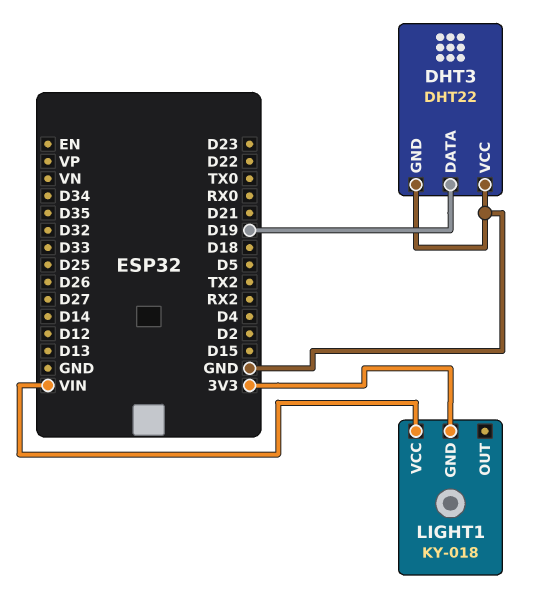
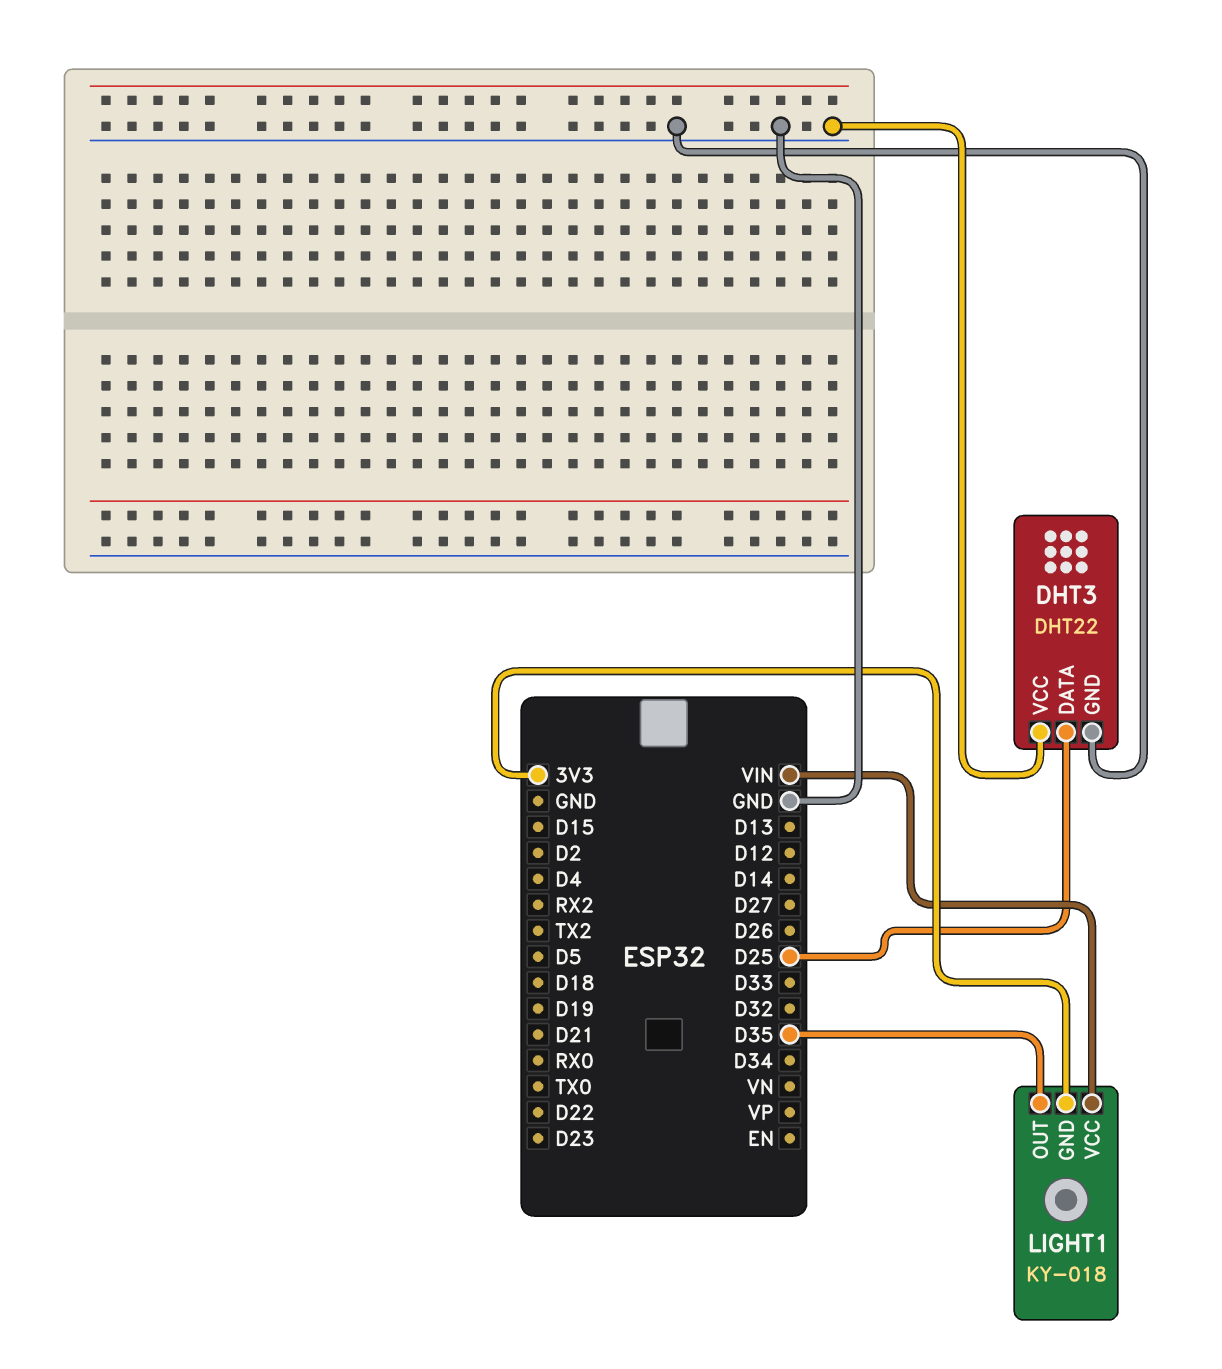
DHT3 pin DATA: D19 -> D25
LIGHT1 pin OUT: none -> D35

